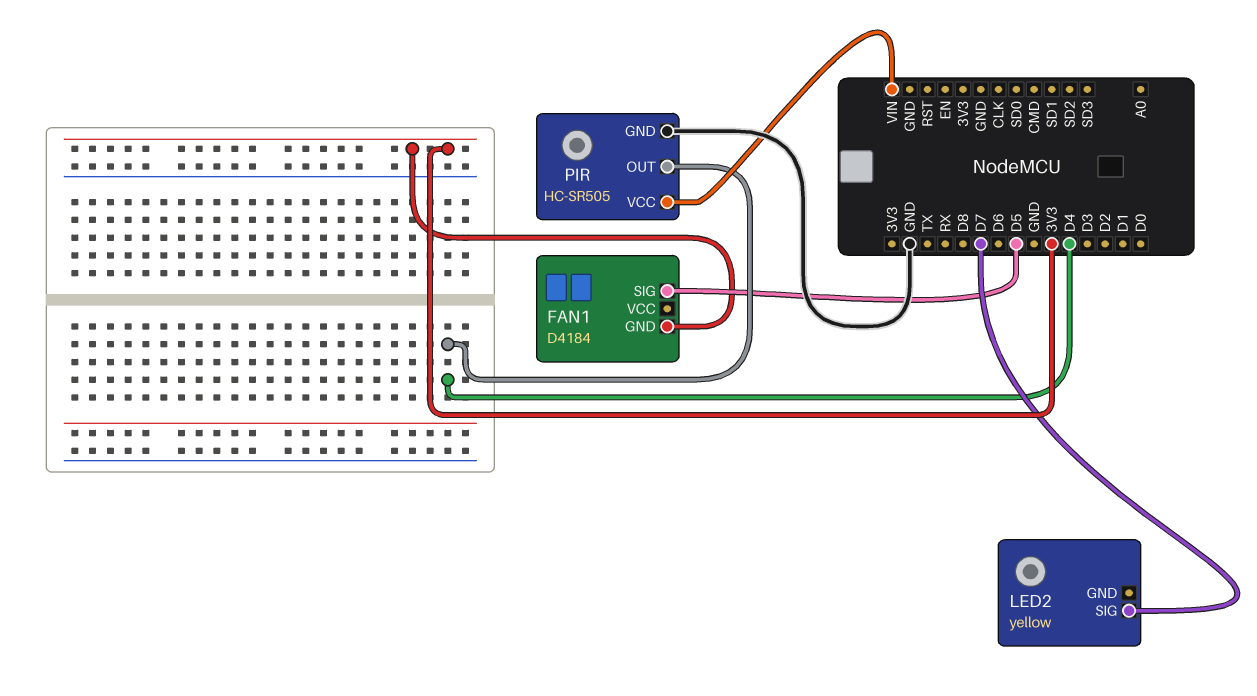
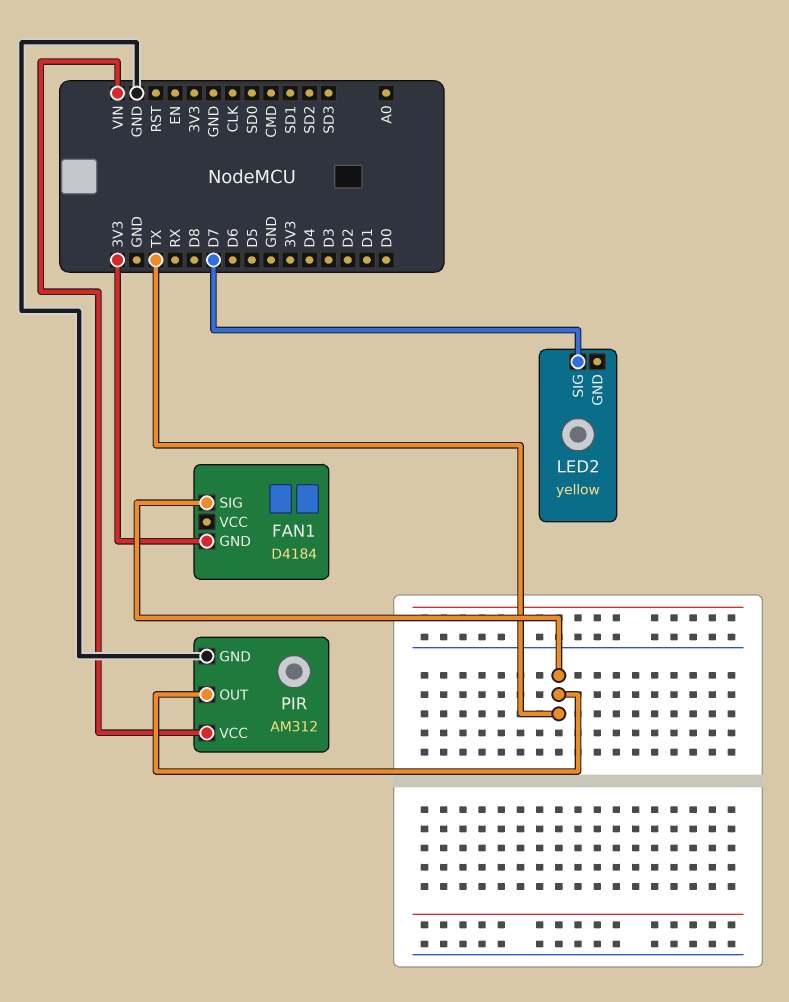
FAN1 pin SIG: D5 -> TX
PIR: HC-SR505 -> AM312
PIR pin OUT: D4 -> TX

